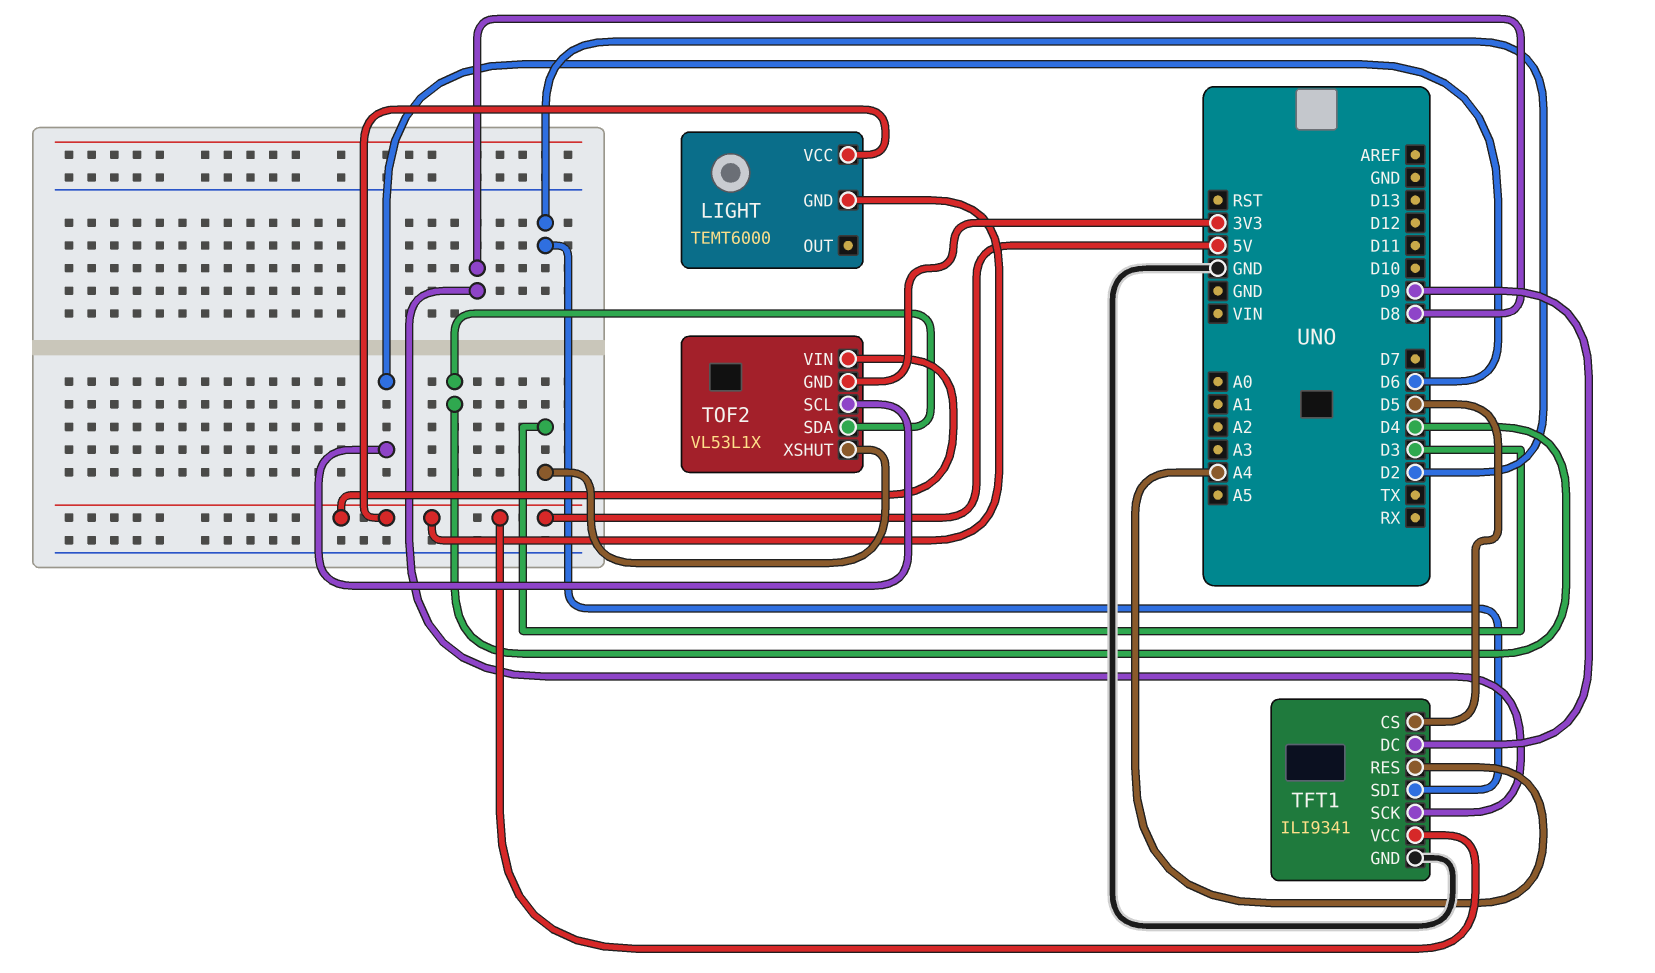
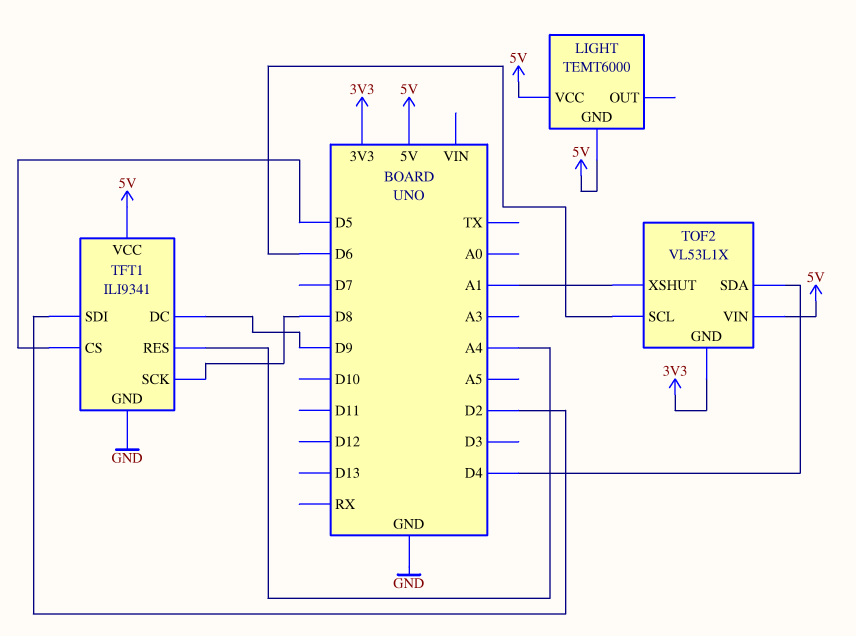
TOF2 pin XSHUT: D3 -> A1

